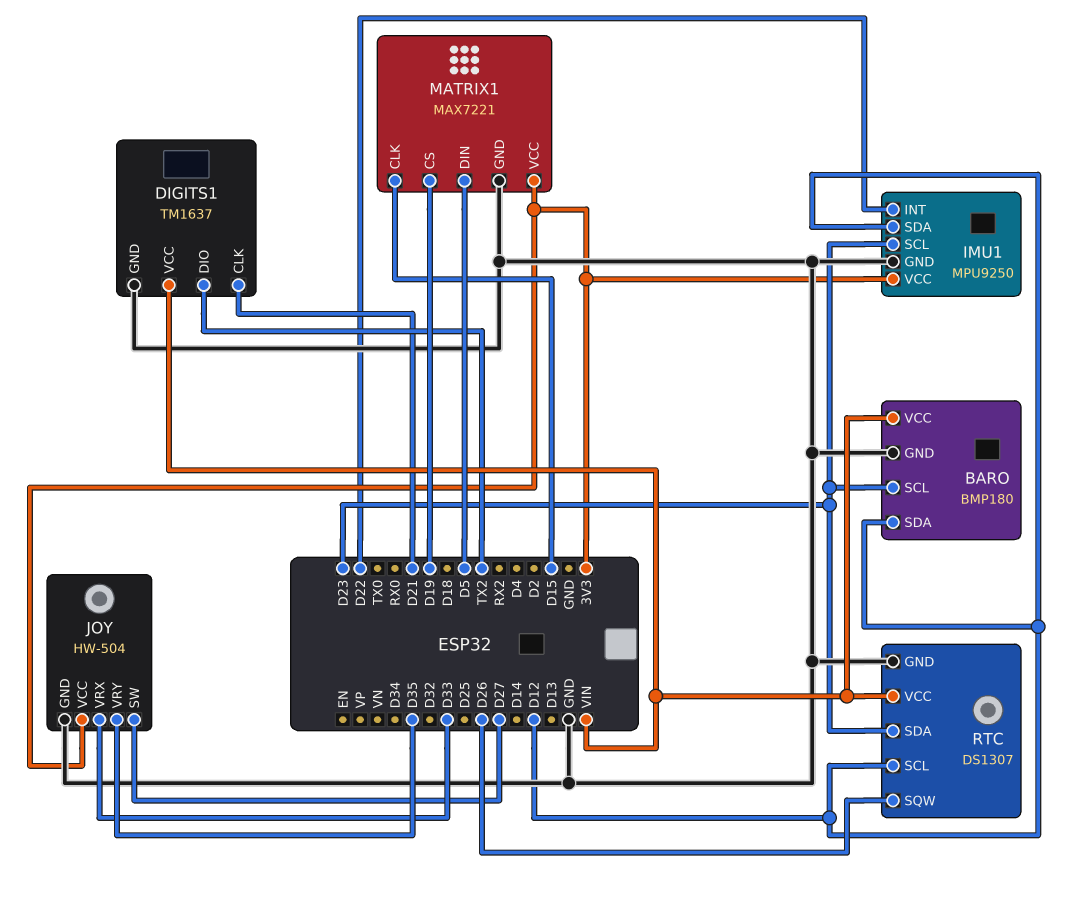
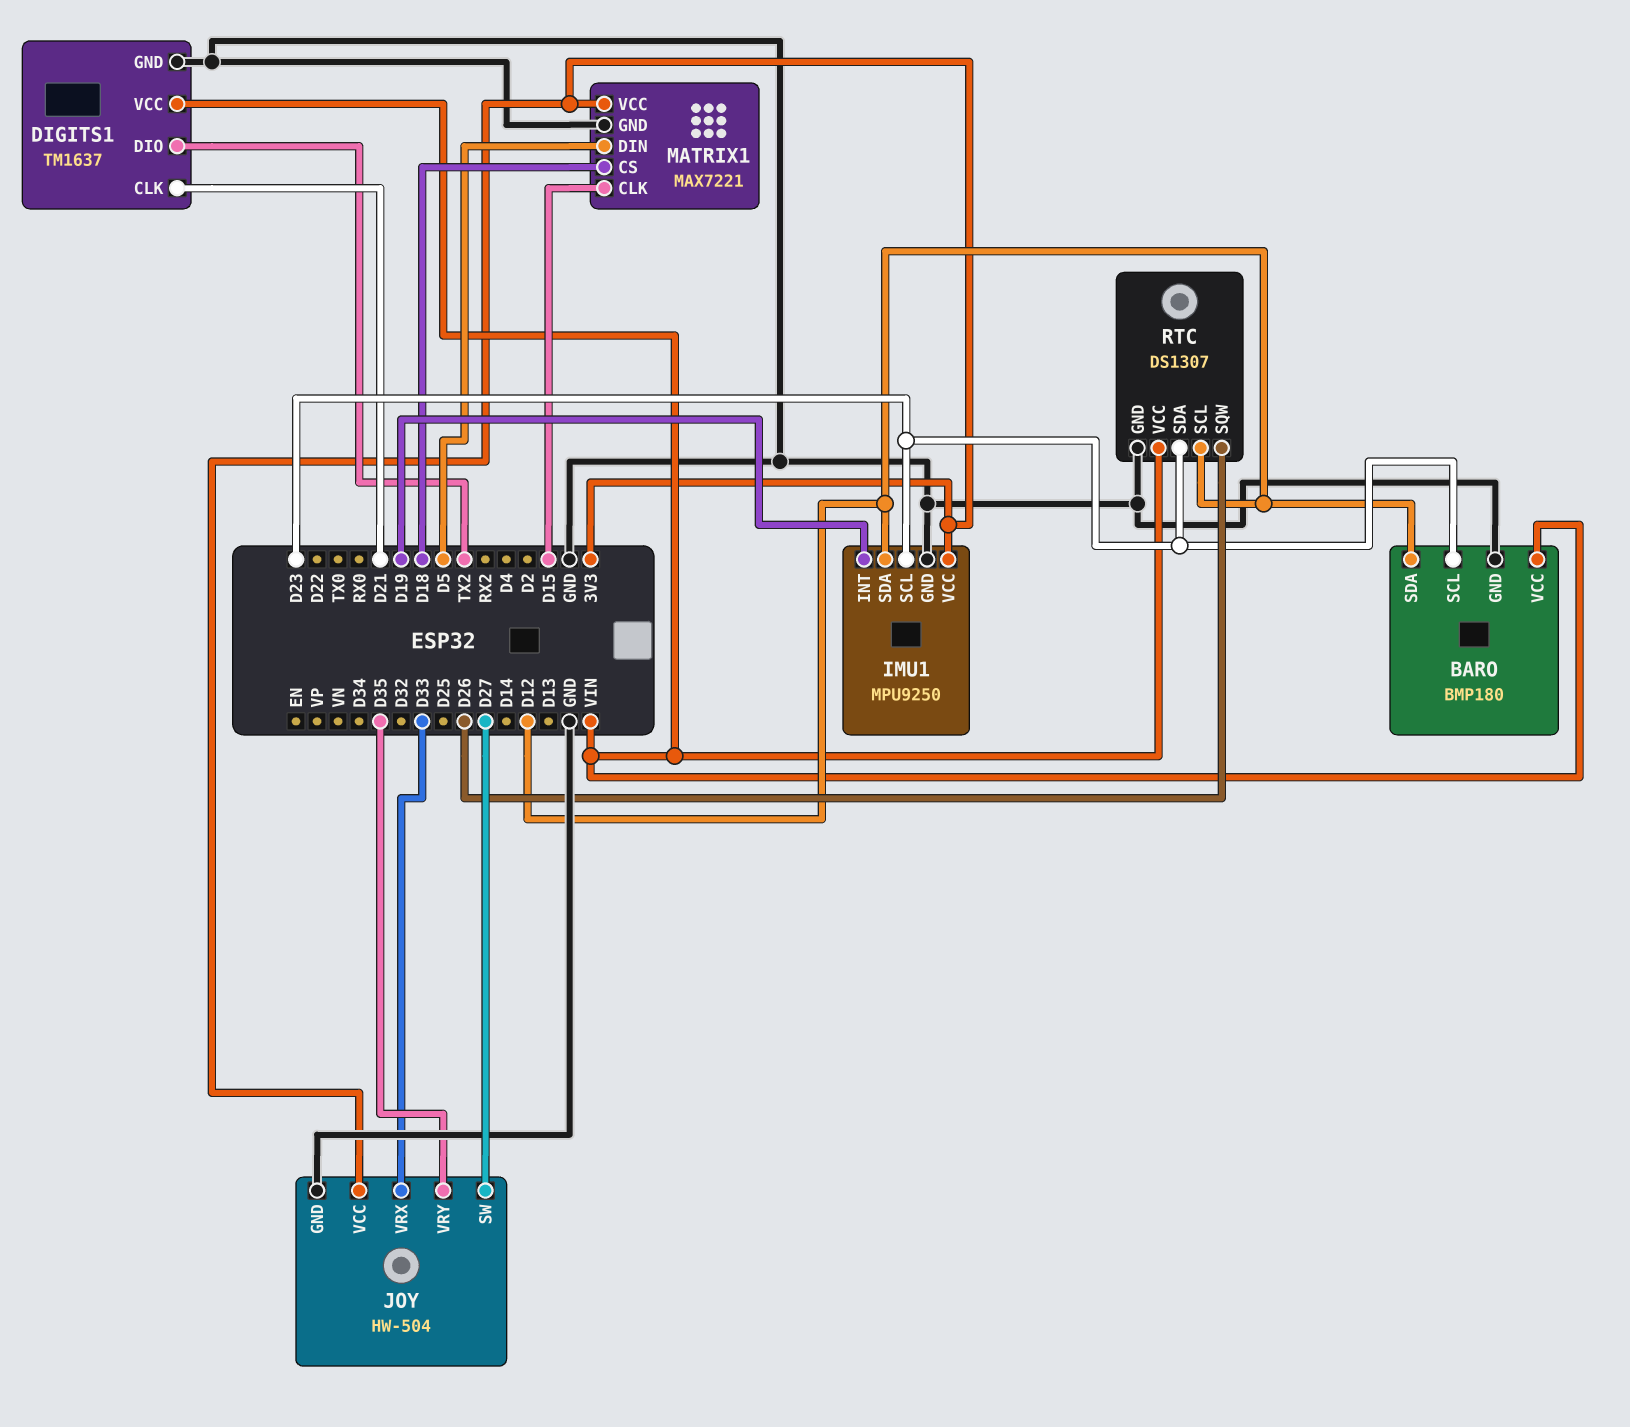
IMU1 pin INT: D22 -> D19
MATRIX1 pin CS: D19 -> D18

